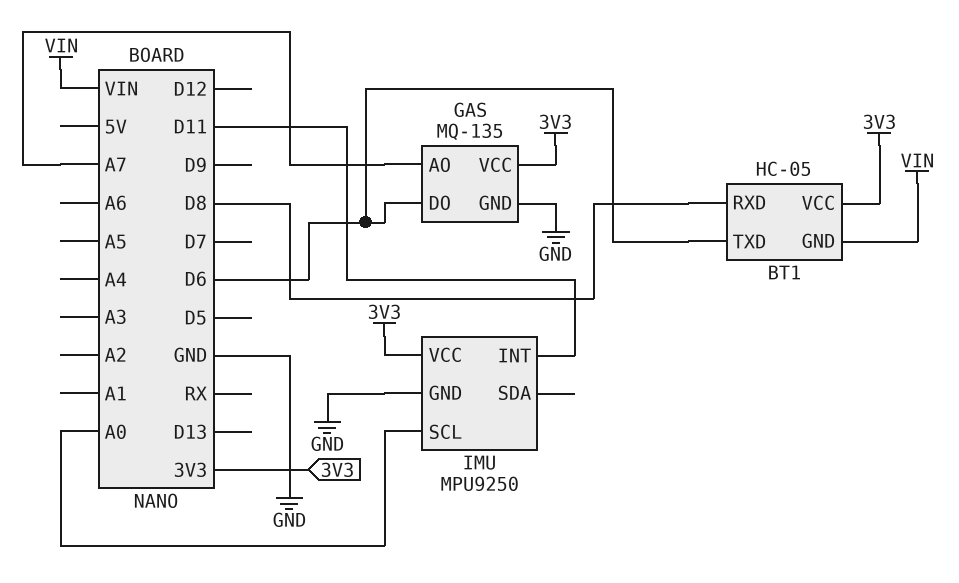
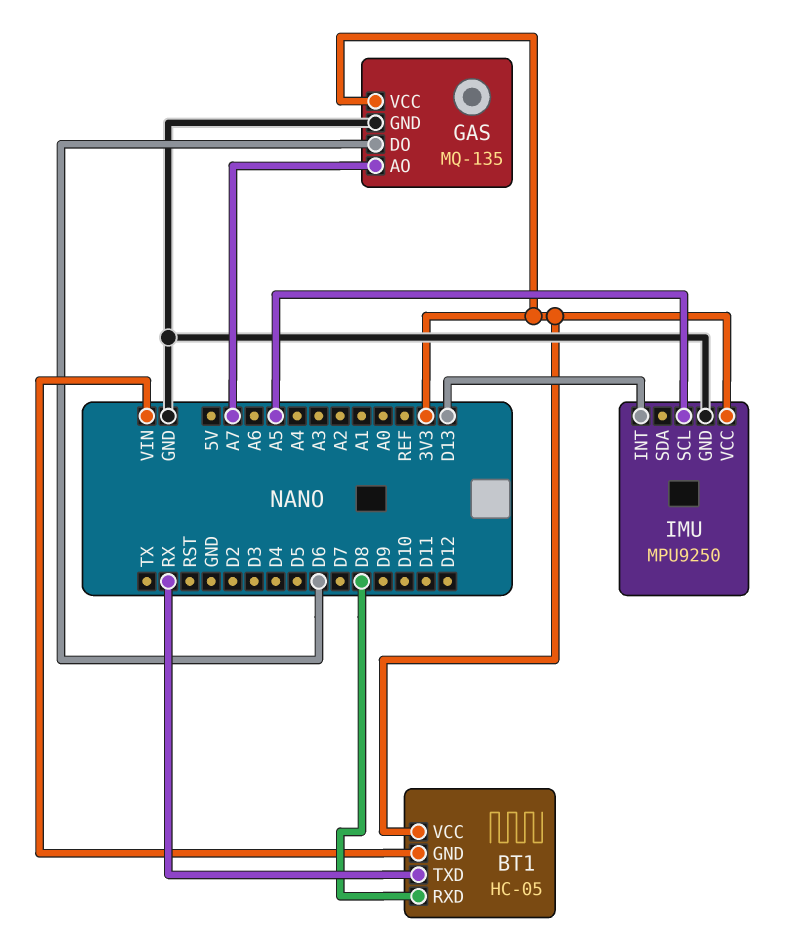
BT1 pin TXD: D6 -> RX
IMU pin INT: D11 -> D13
IMU pin SCL: A0 -> A5

